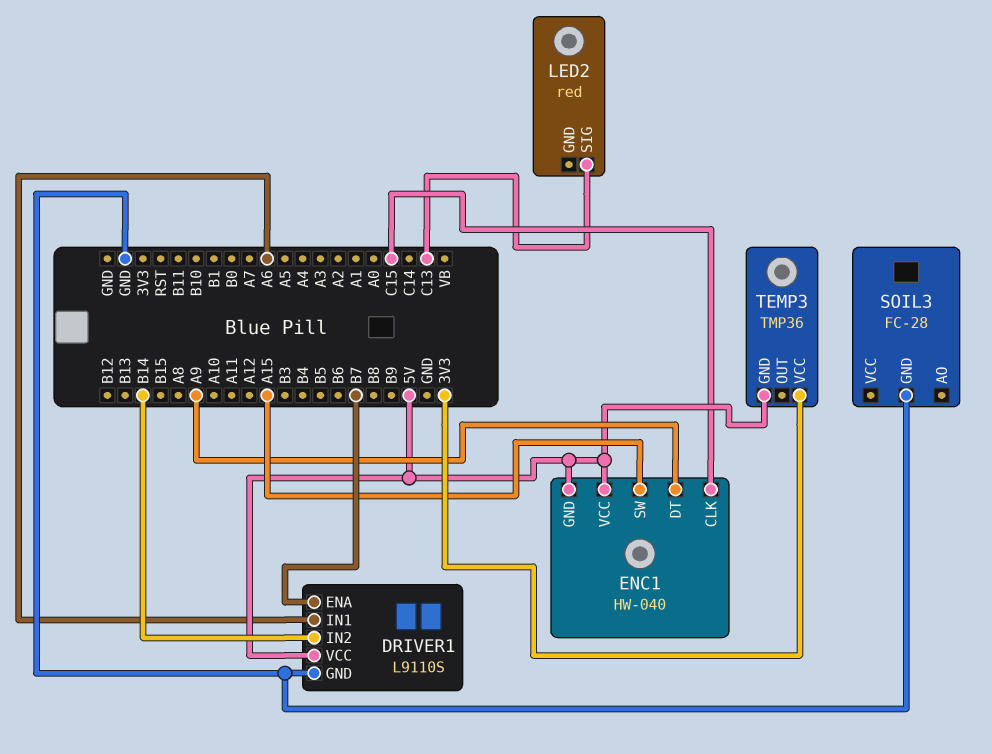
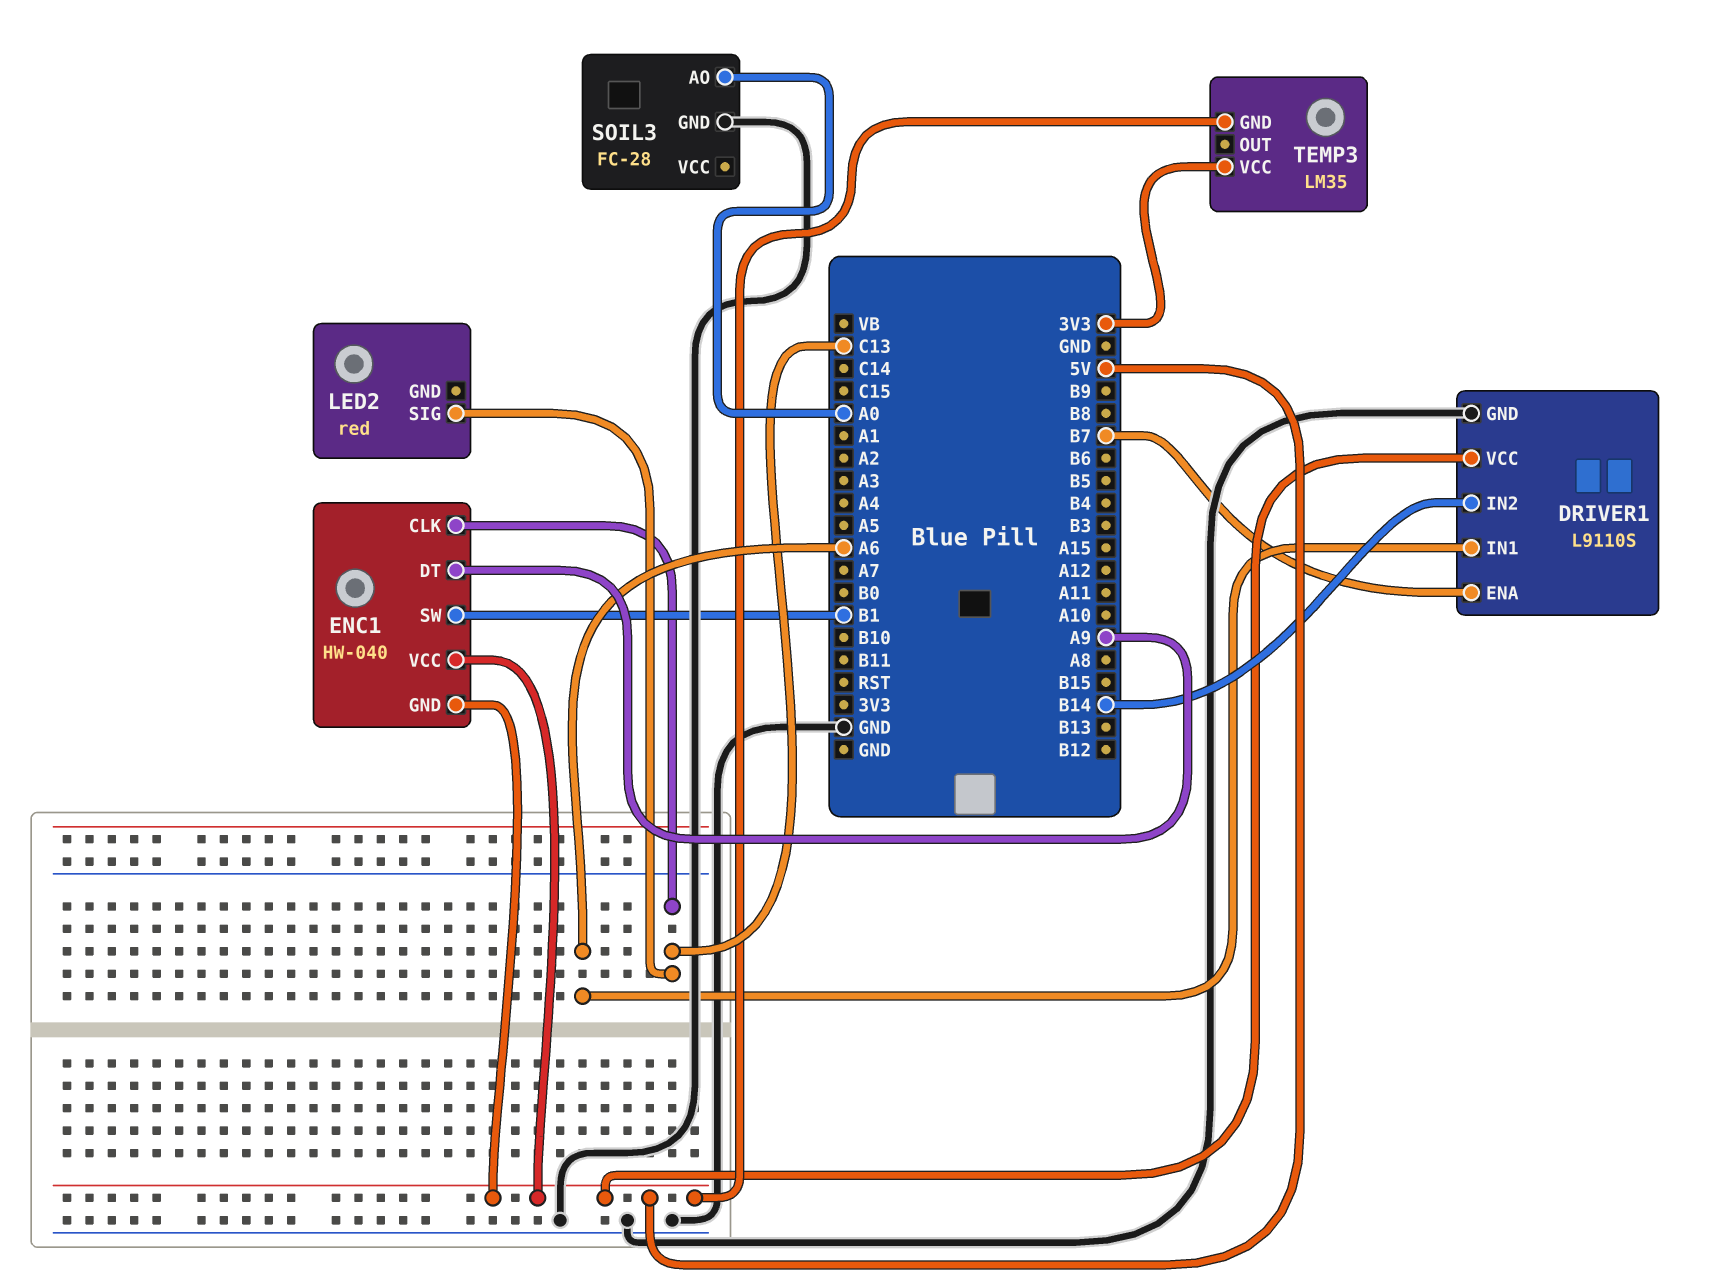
ENC1 pin CLK: C15 -> C13
ENC1 pin SW: A15 -> B1
SOIL3 pin AO: none -> A0
TEMP3: TMP36 -> LM35

